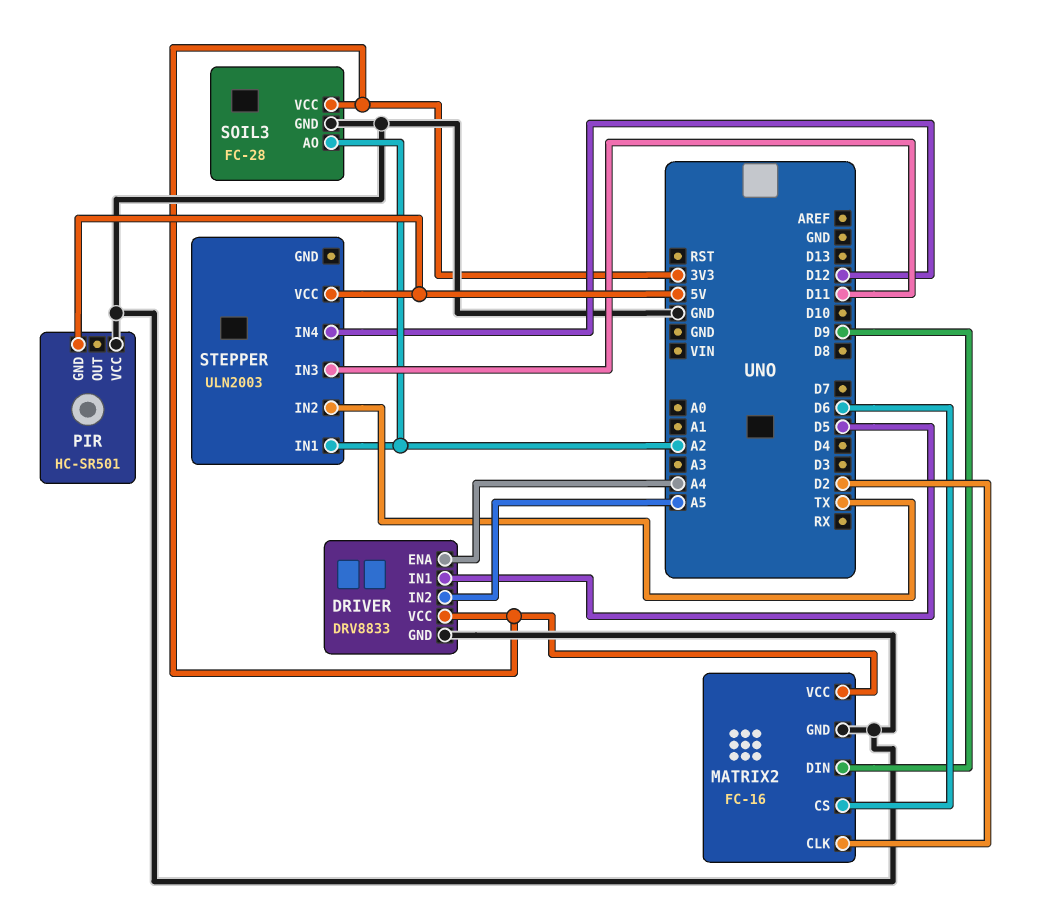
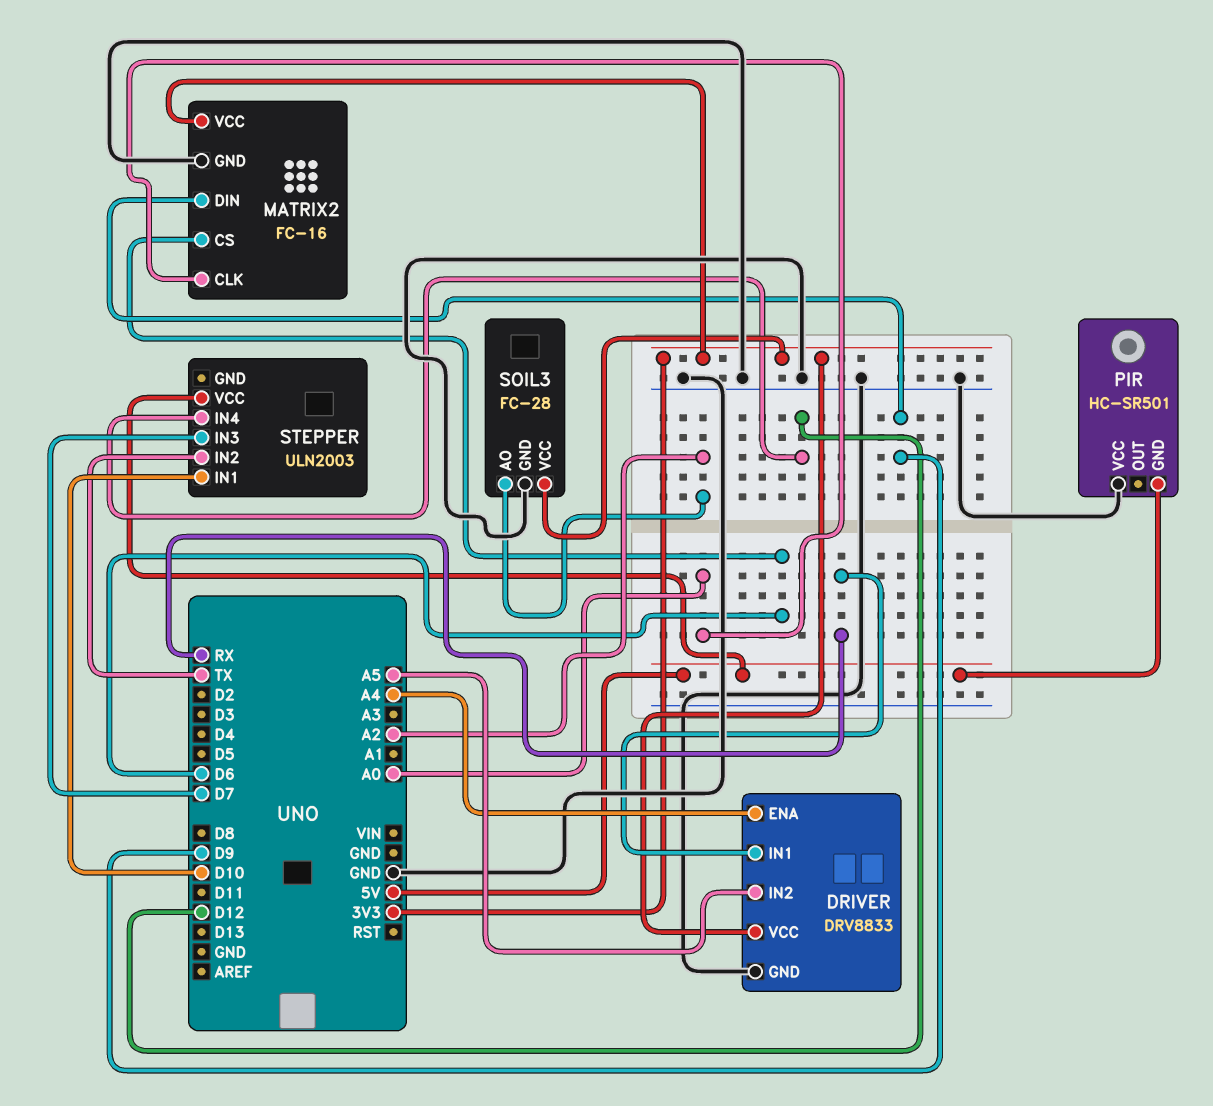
DRIVER pin IN1: D5 -> RX
MATRIX2 pin CLK: D2 -> A0
STEPPER pin IN1: A2 -> D10
STEPPER pin IN3: D11 -> D7

